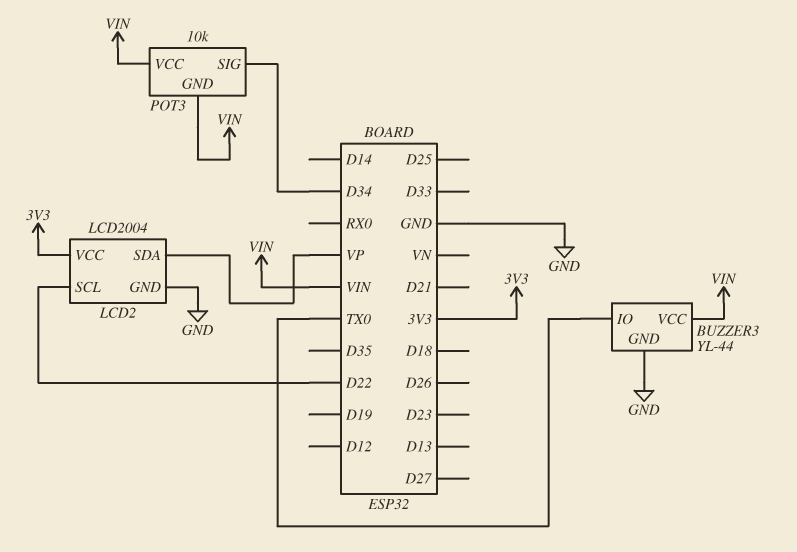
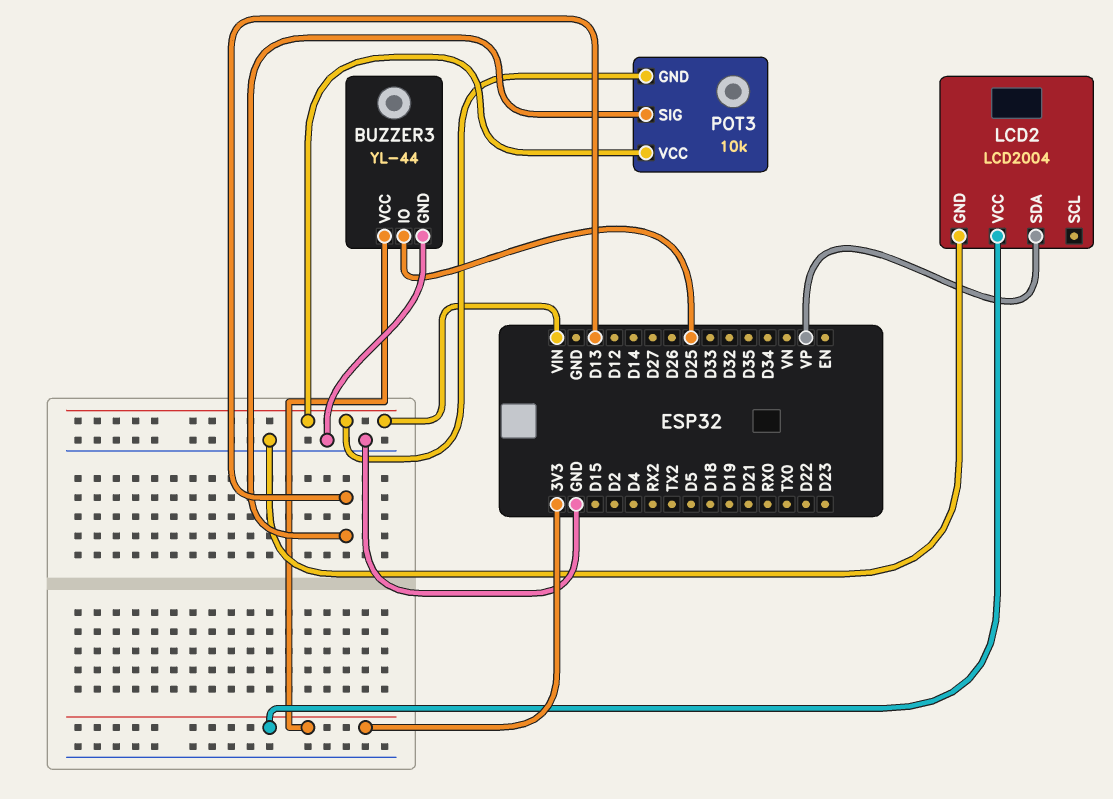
BUZZER3 pin IO: TX0 -> D25
BUZZER3 pin VCC: VIN -> 3V3
LCD2 pin SCL: D22 -> none
POT3 pin SIG: D34 -> D13

